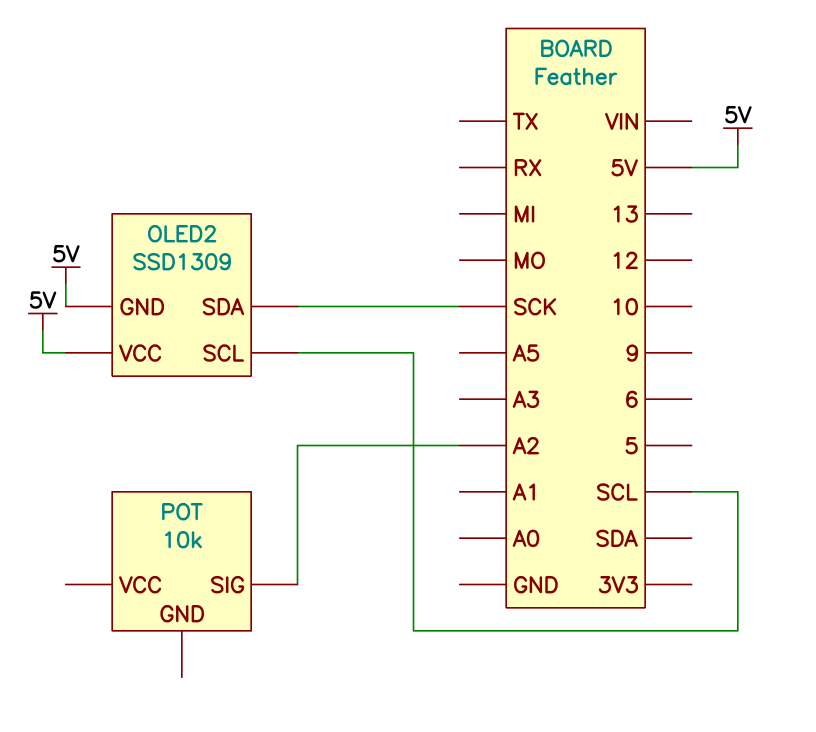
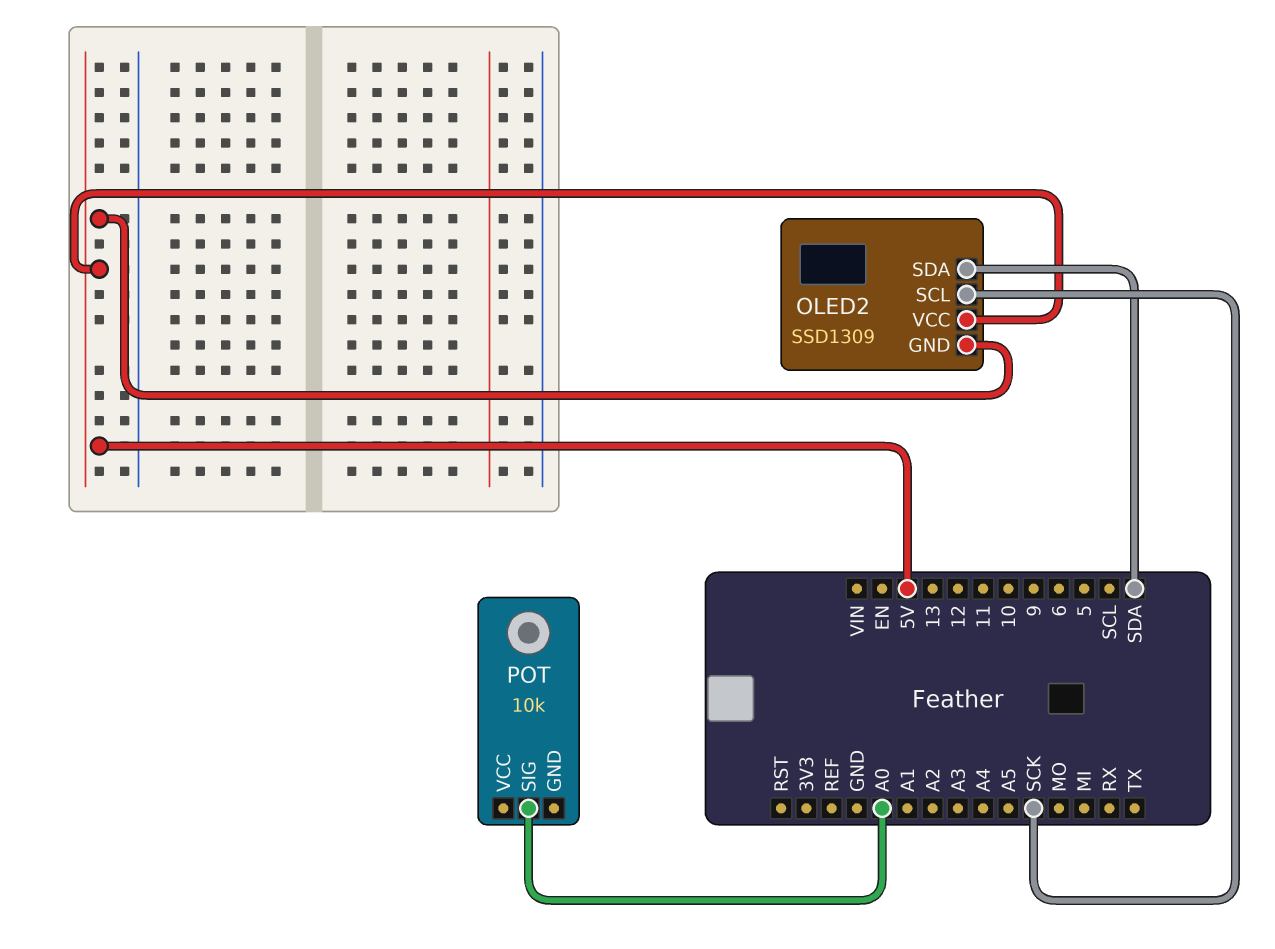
OLED2 pin SCL: SCL -> SCK
OLED2 pin SDA: SCK -> SDA
POT pin SIG: A2 -> A0

